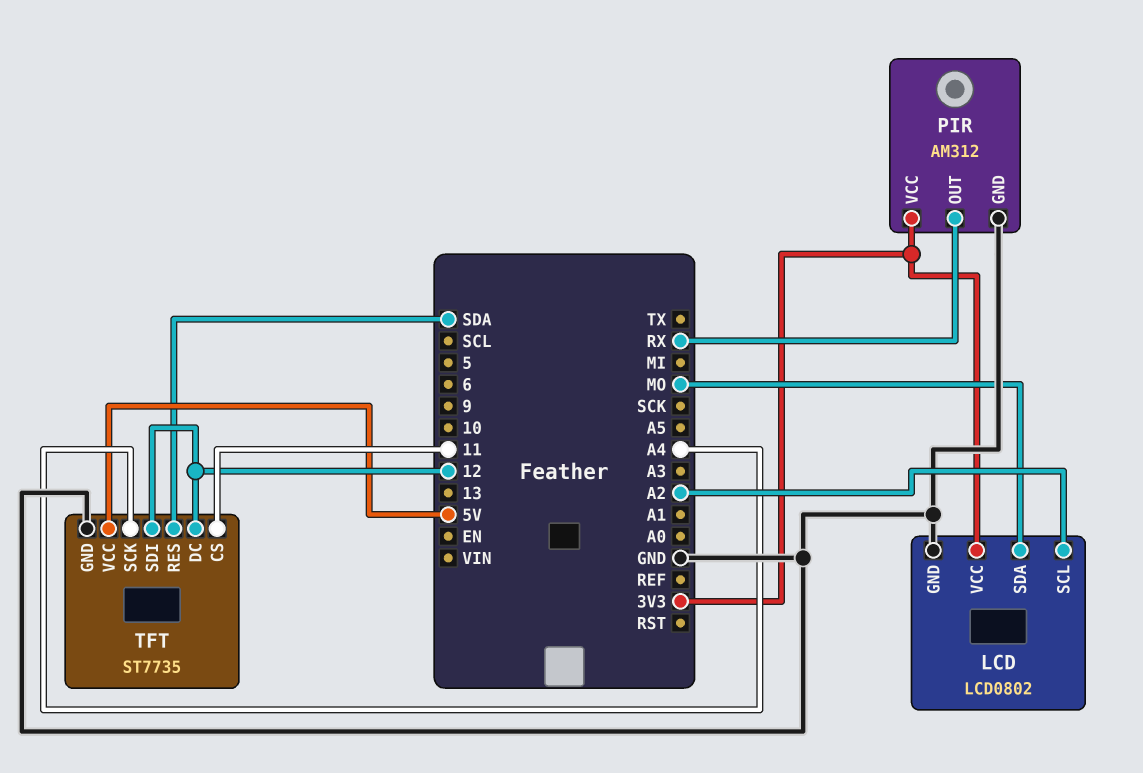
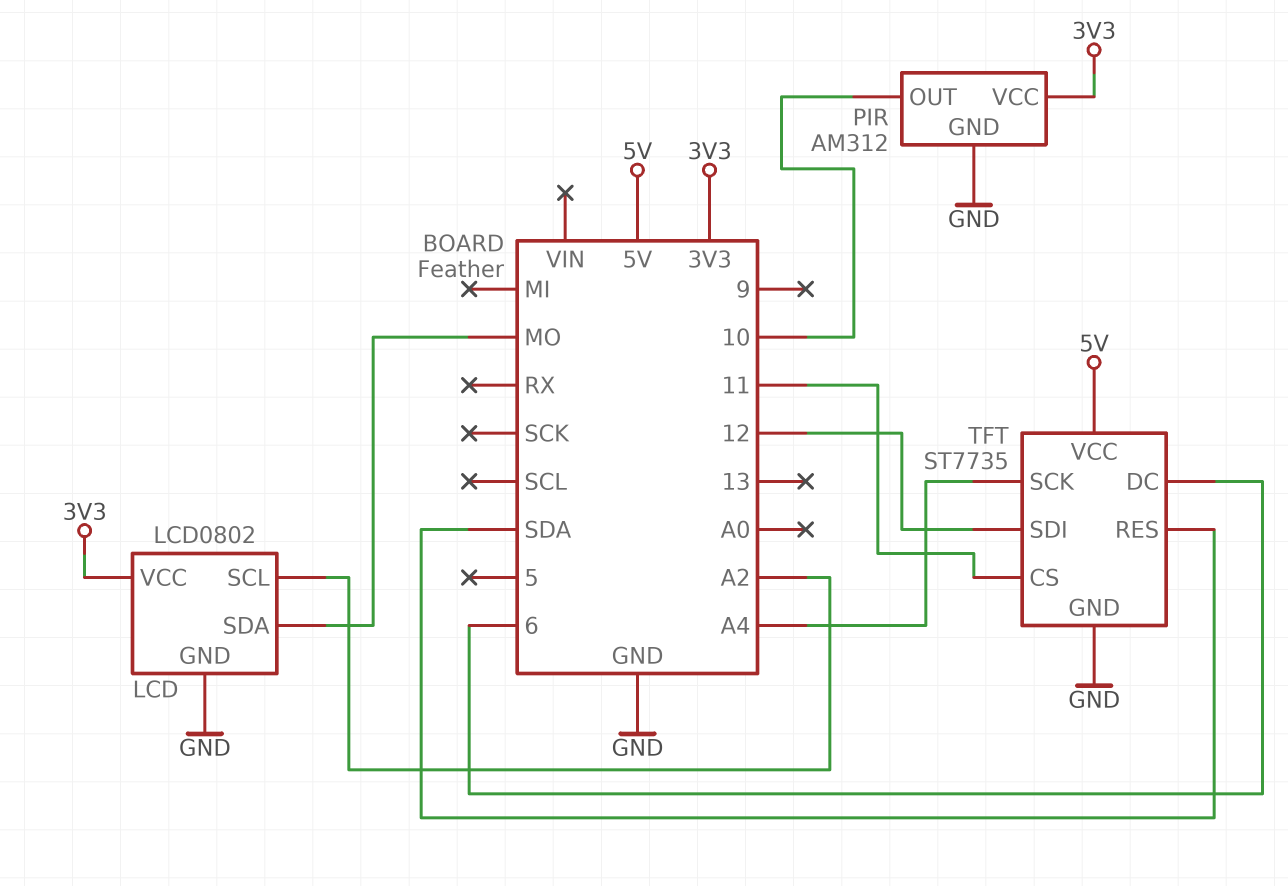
PIR pin OUT: RX -> 10
TFT pin DC: 12 -> 6

